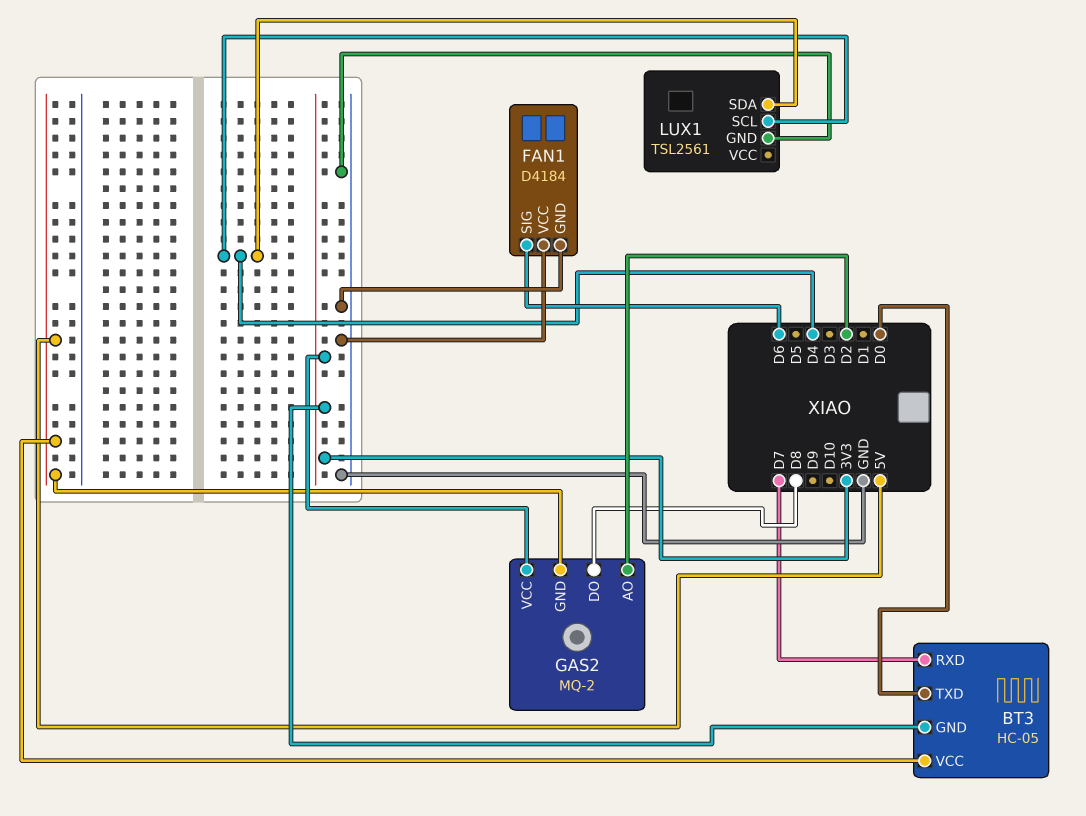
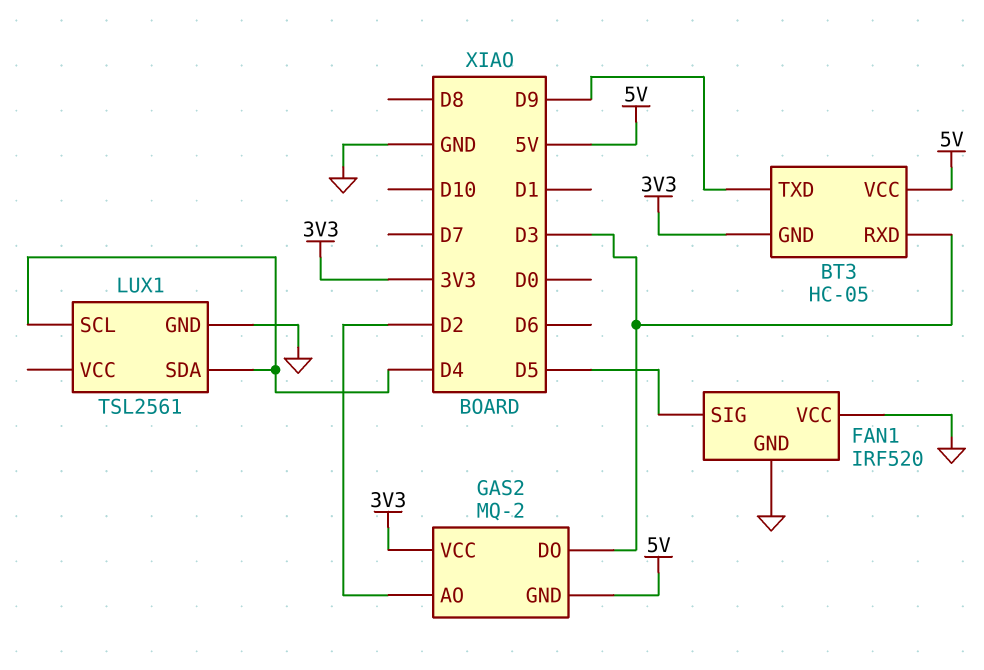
BT3 pin RXD: D7 -> D3
BT3 pin TXD: D0 -> D9
FAN1: D4184 -> IRF520
FAN1 pin SIG: D6 -> D5
GAS2 pin DO: D8 -> D3

